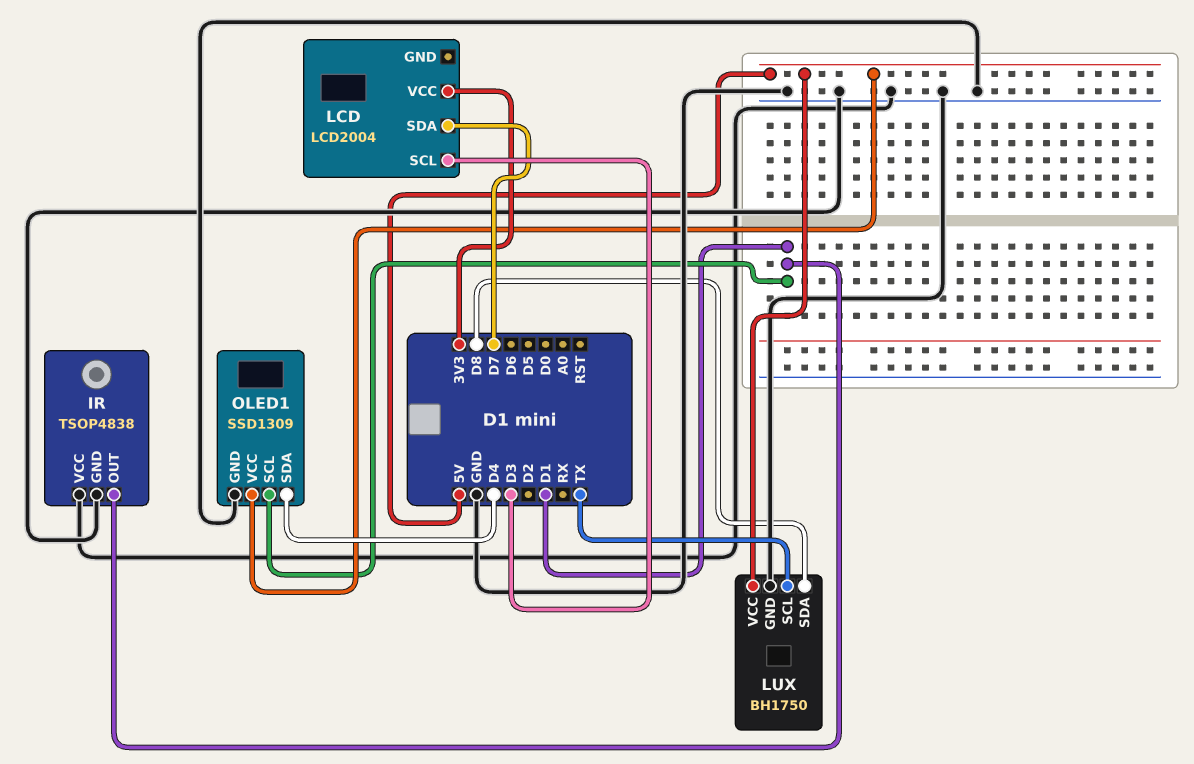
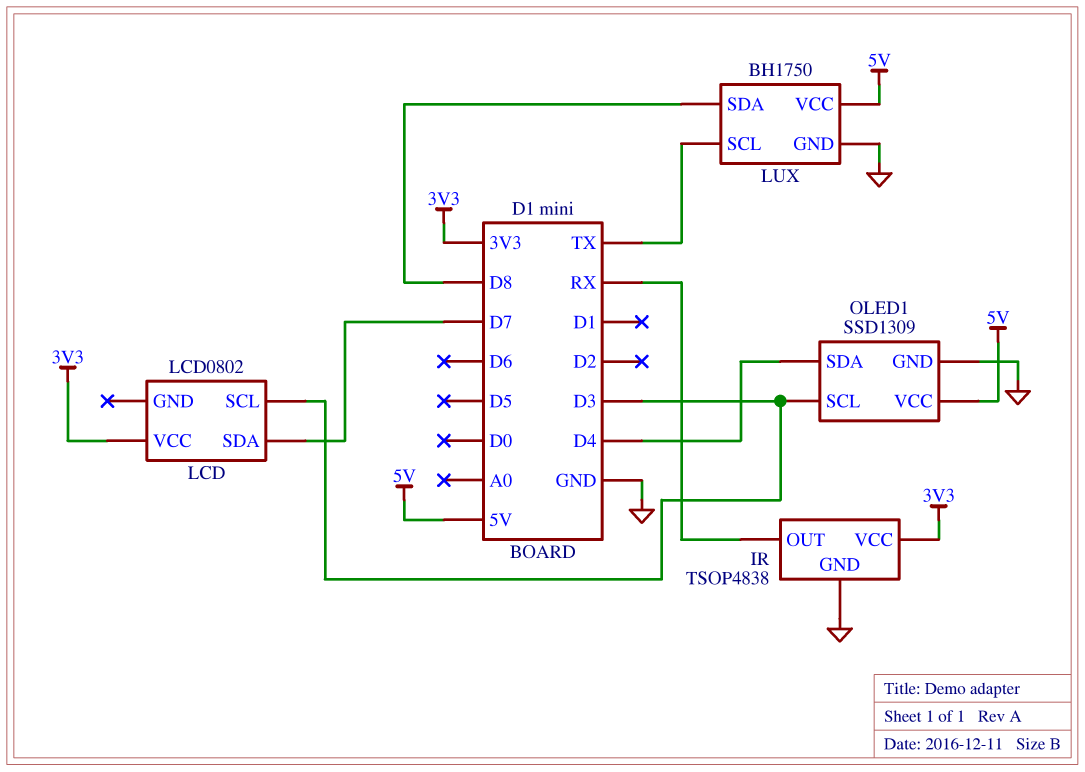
IR pin OUT: D1 -> RX
IR pin VCC: GND -> 3V3
LCD: LCD2004 -> LCD0802
OLED1 pin SCL: D1 -> D3

